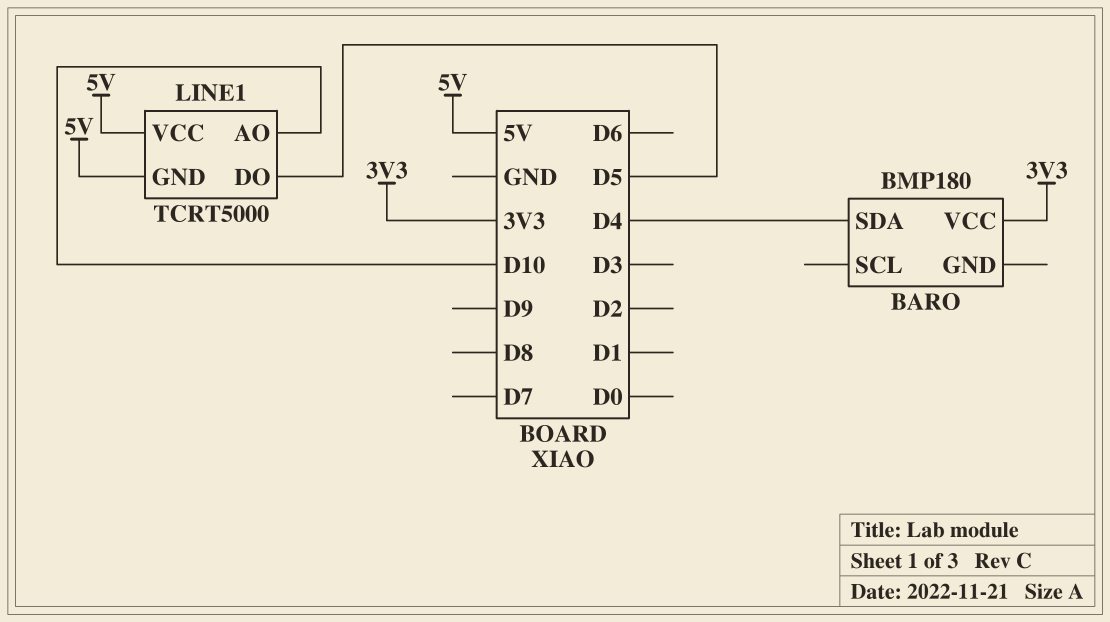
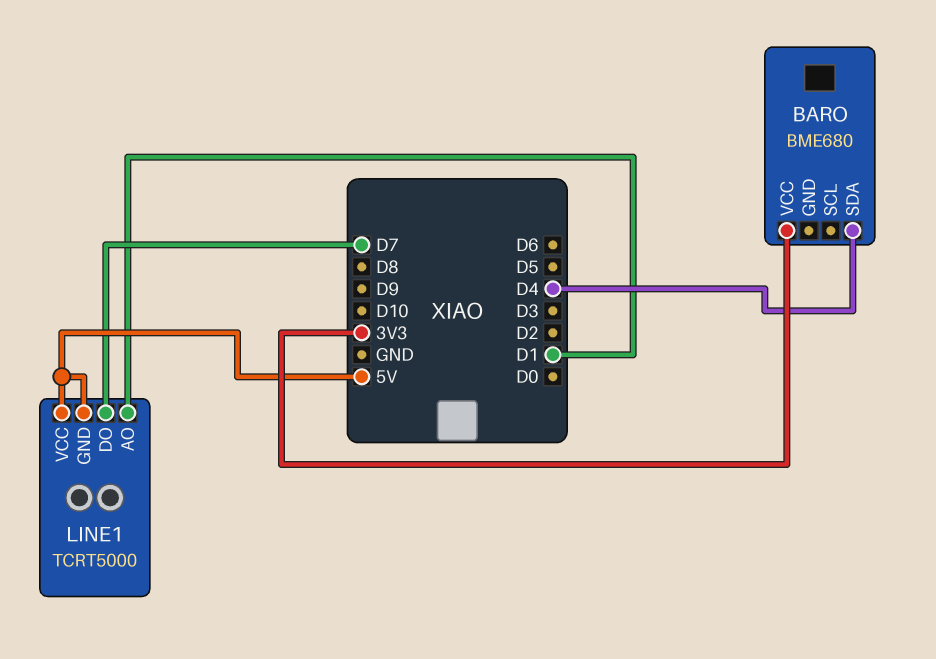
BARO: BMP180 -> BME680
LINE1 pin AO: D10 -> D1
LINE1 pin DO: D5 -> D7

